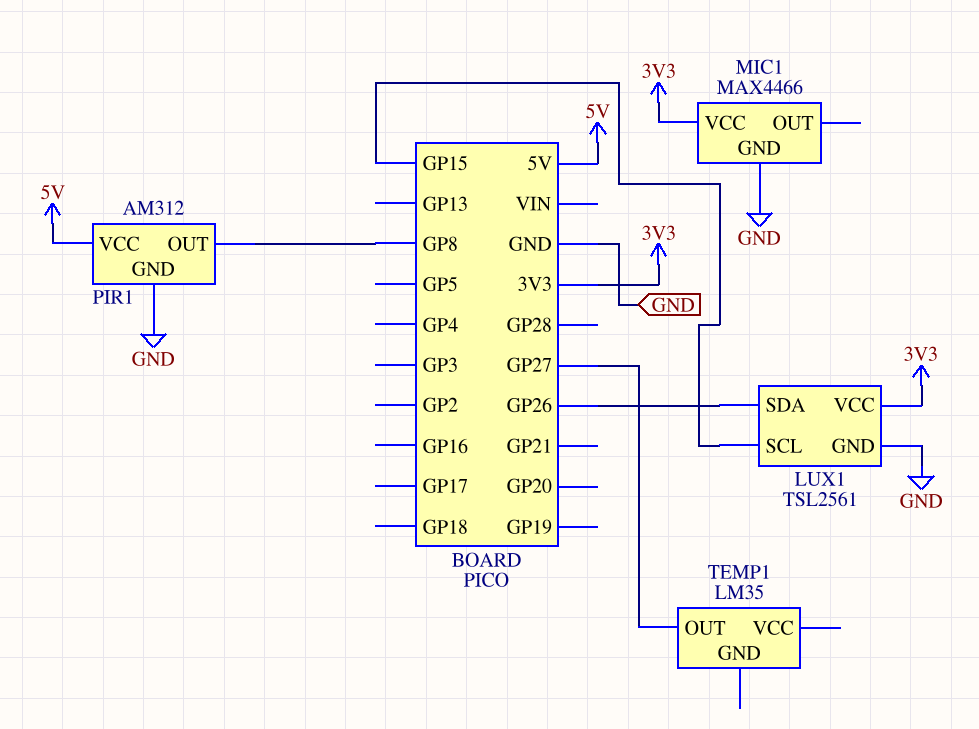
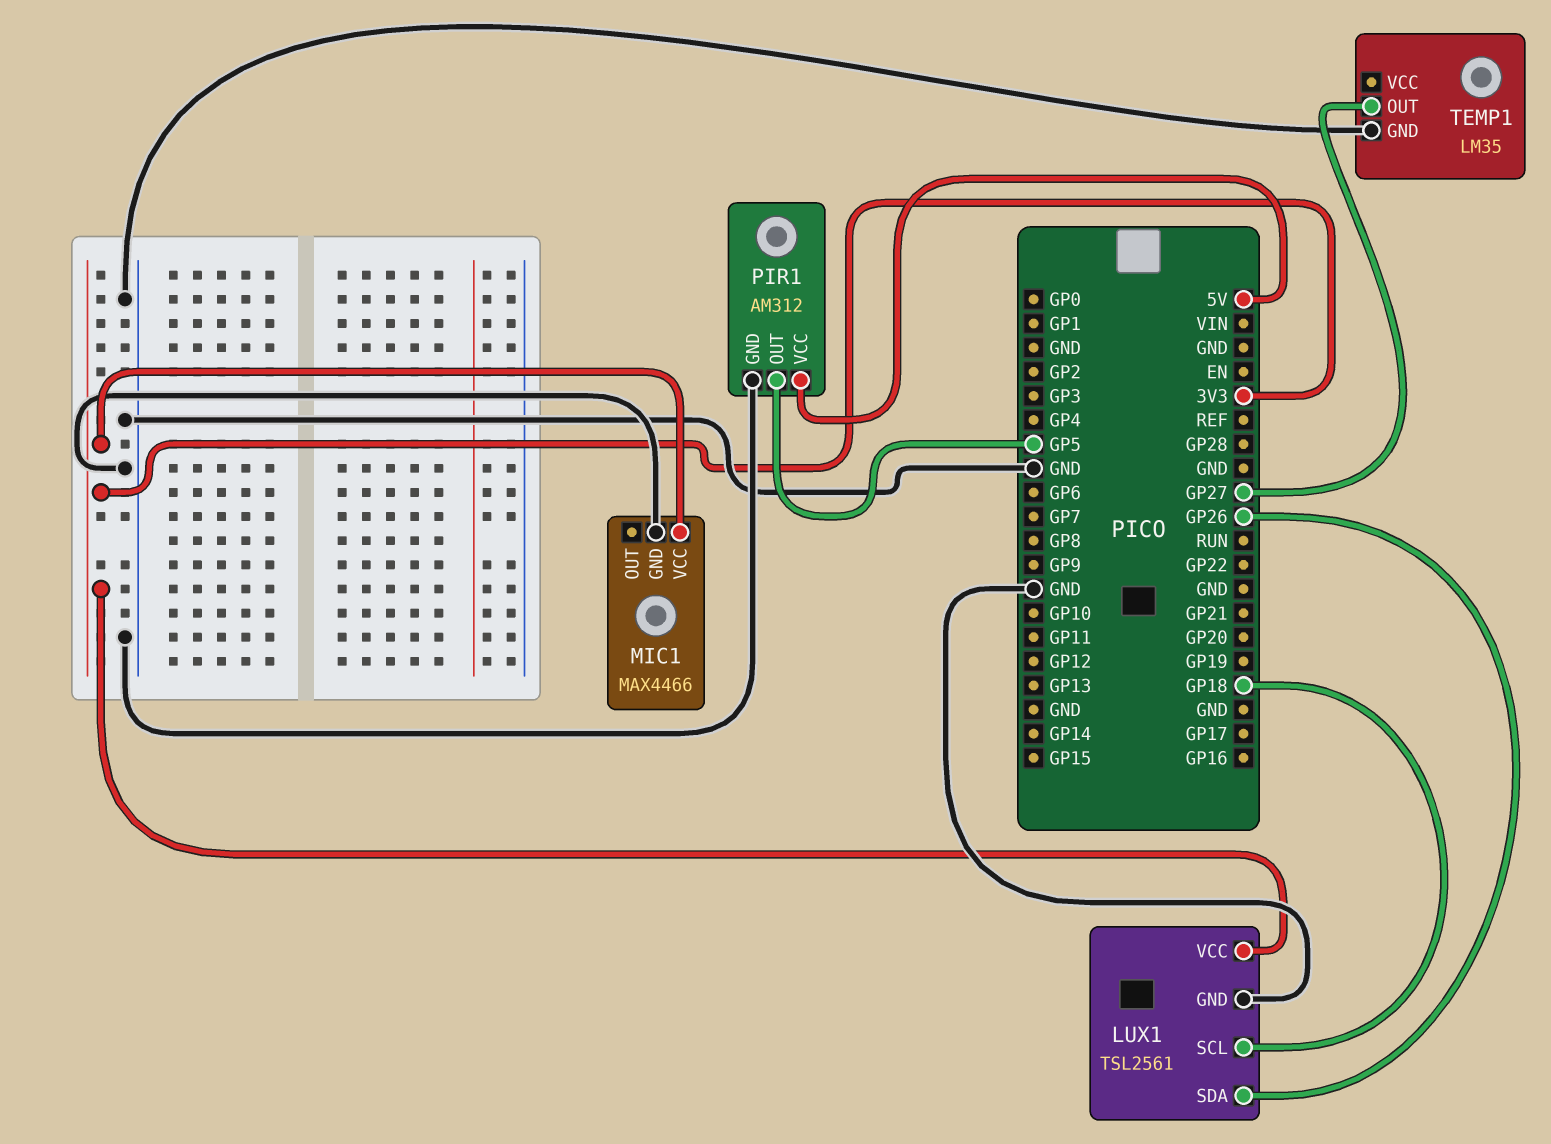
LUX1 pin SCL: GP15 -> GP18
PIR1 pin OUT: GP8 -> GP5
TEMP1 pin GND: none -> GND

